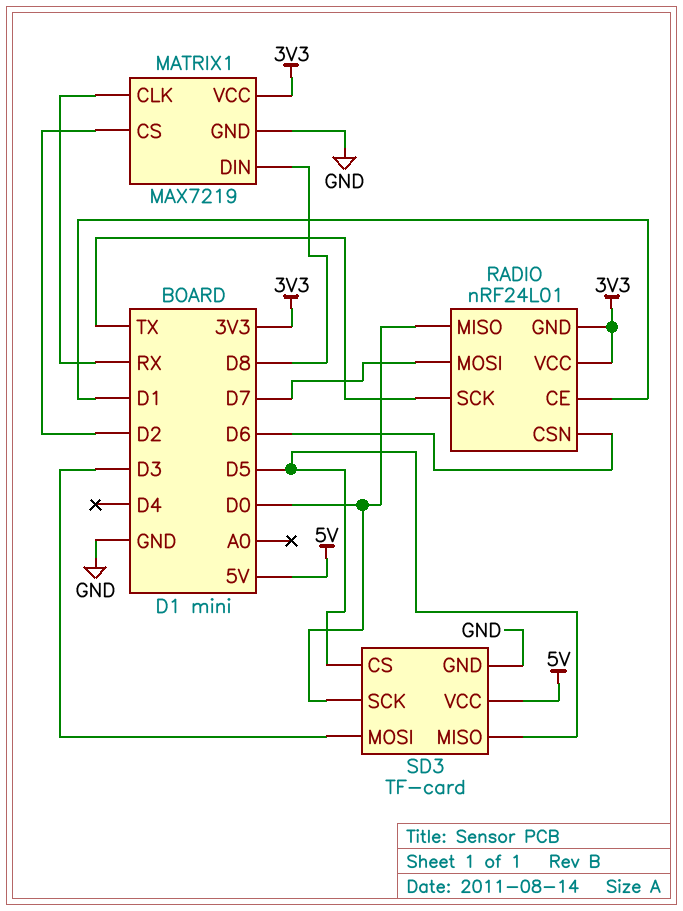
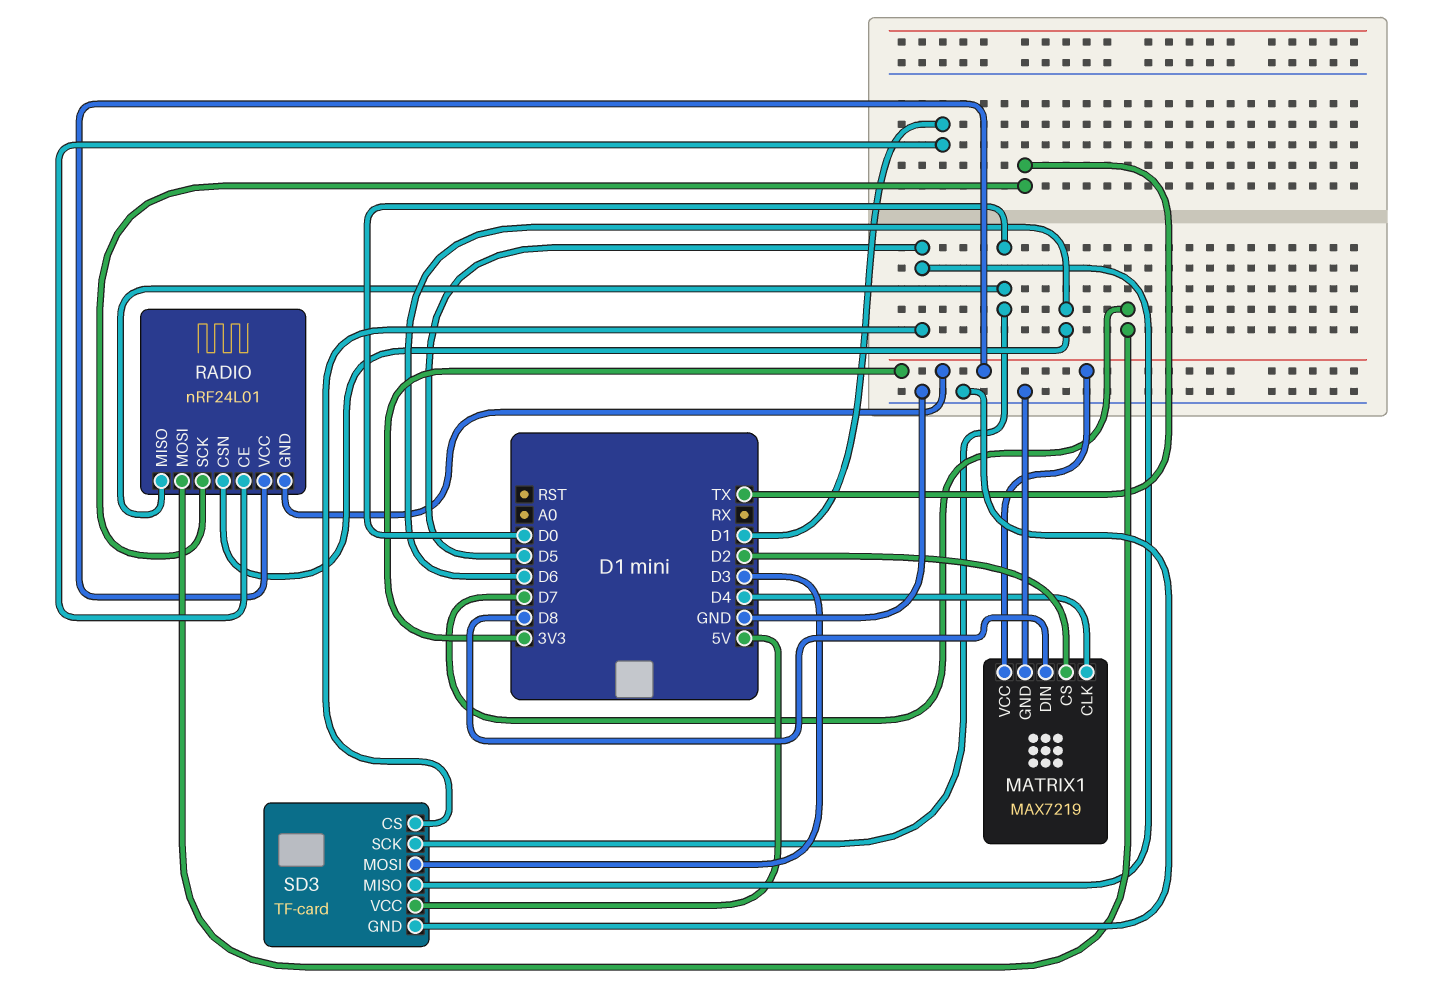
MATRIX1 pin CLK: RX -> D4

